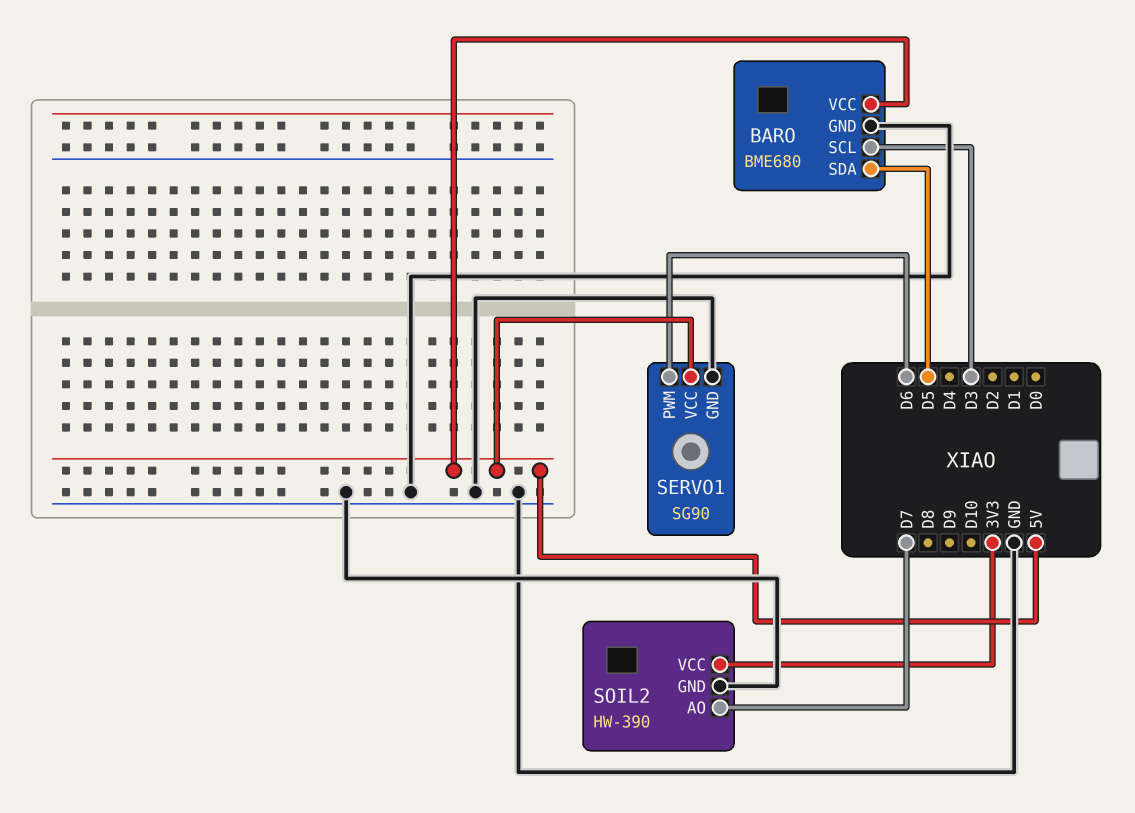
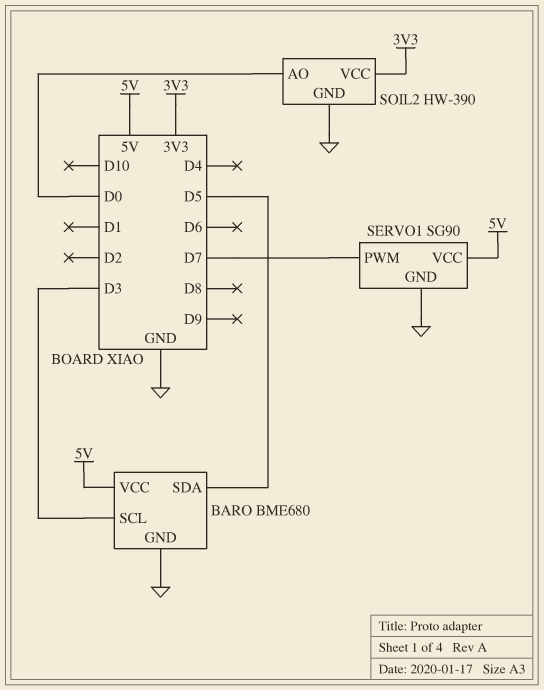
SERVO1 pin PWM: D6 -> D7
SOIL2 pin AO: D7 -> D0

